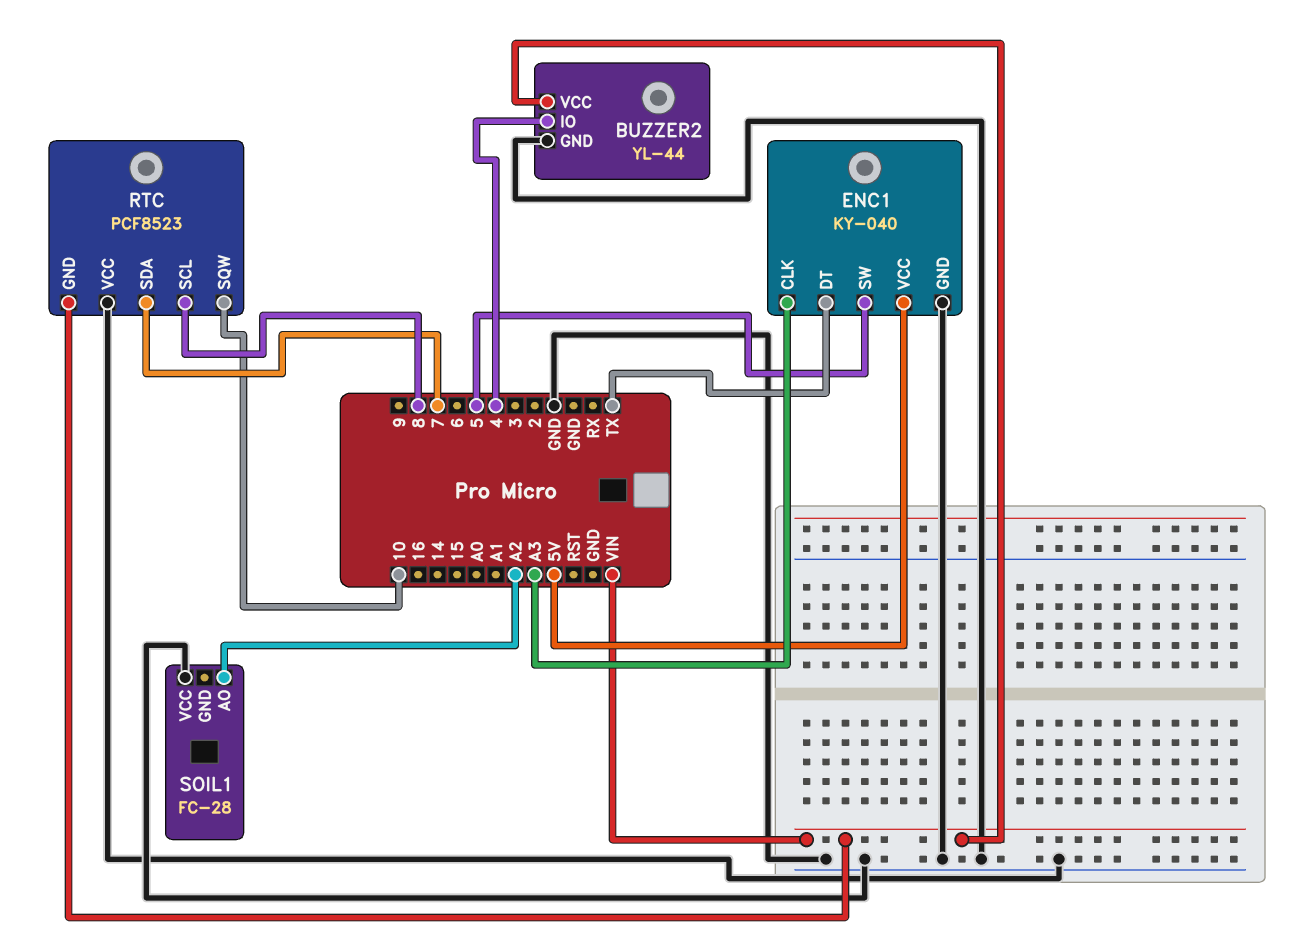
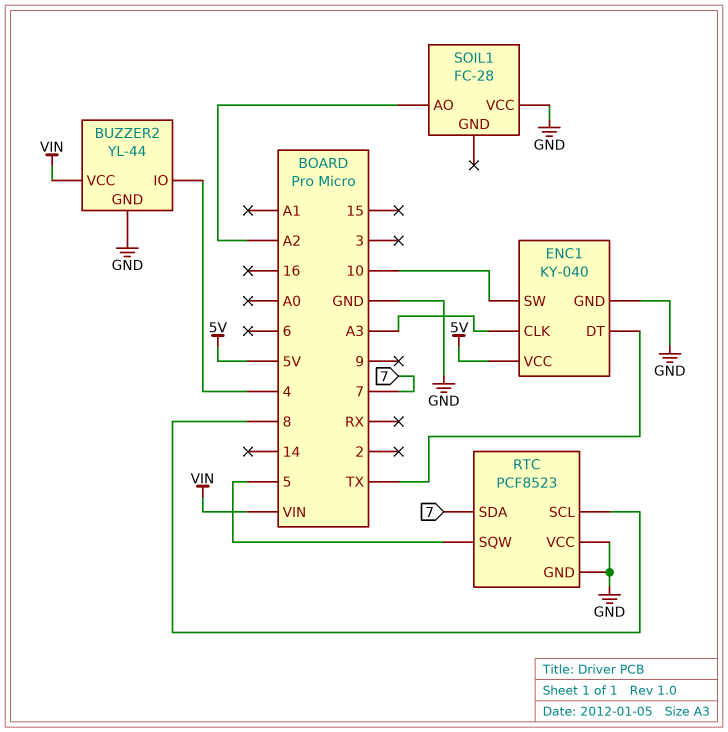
ENC1 pin SW: 5 -> 10
RTC pin GND: VIN -> GND
RTC pin SQW: 10 -> 5

